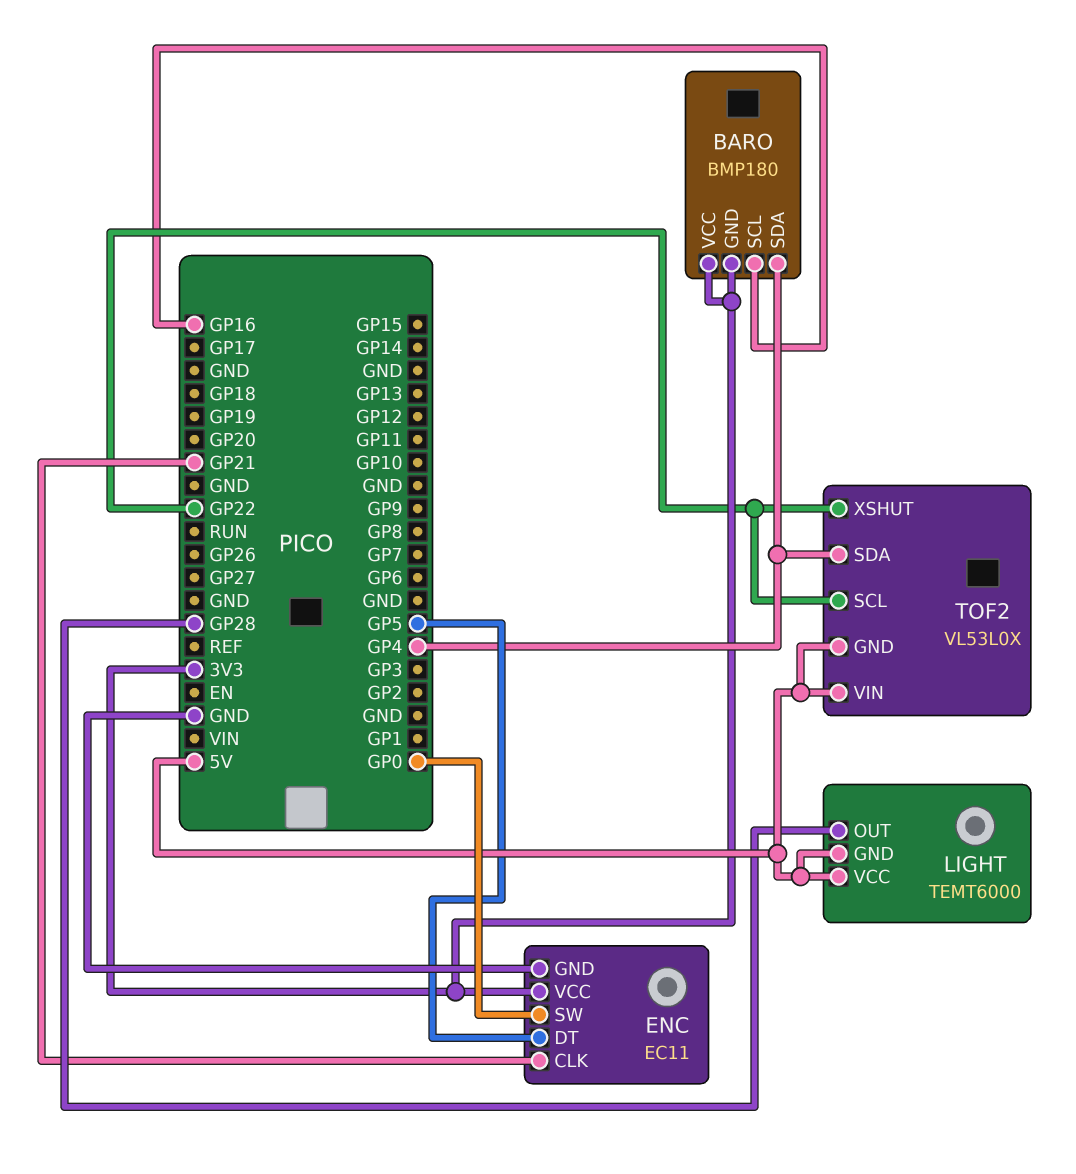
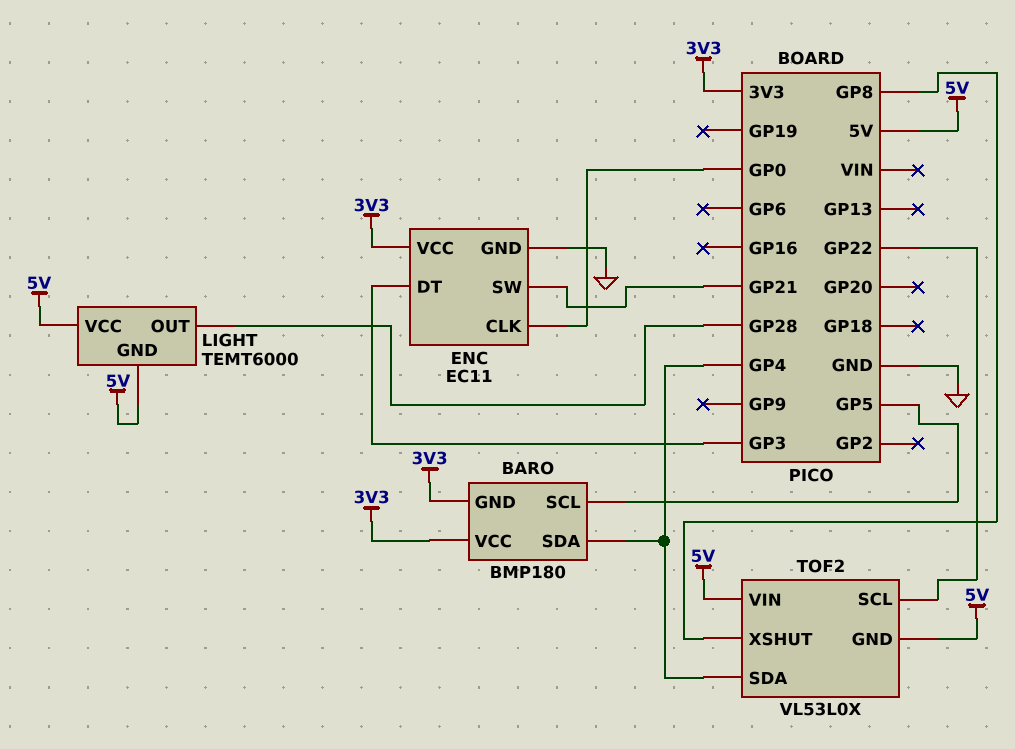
BARO pin SCL: GP16 -> GP5
ENC pin CLK: GP21 -> GP0
ENC pin DT: GP5 -> GP3
ENC pin SW: GP0 -> GP21
TOF2 pin XSHUT: GP22 -> GP8

